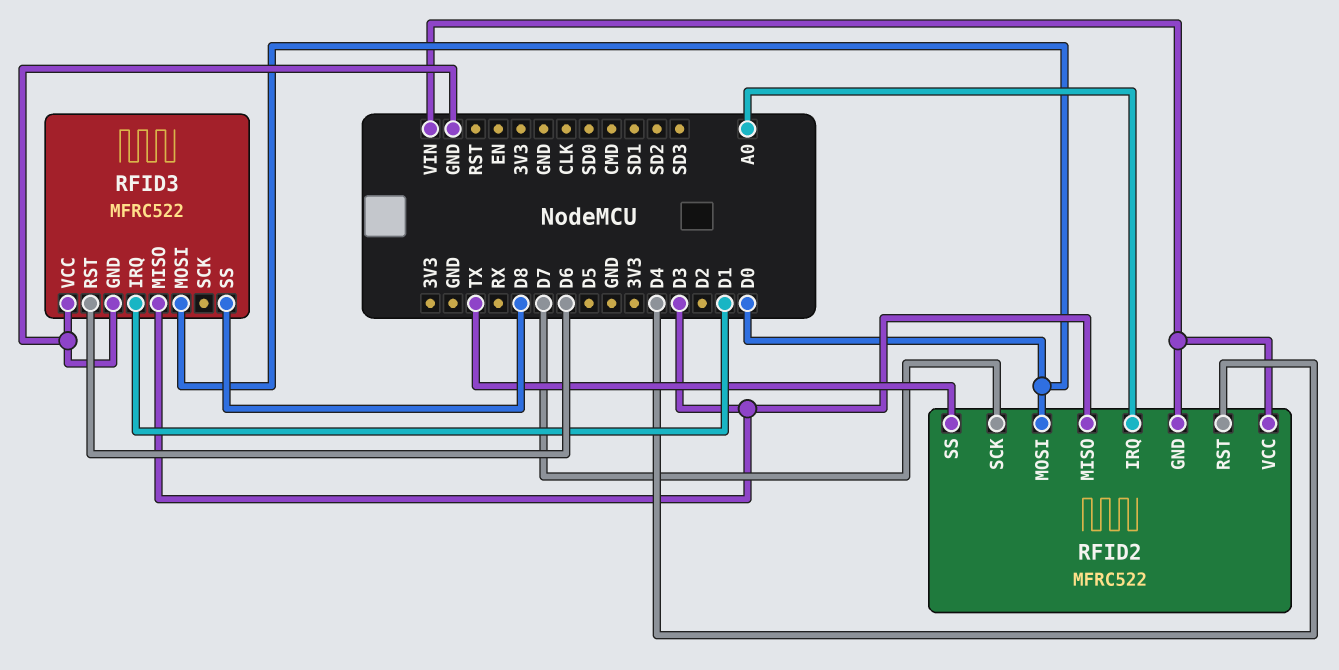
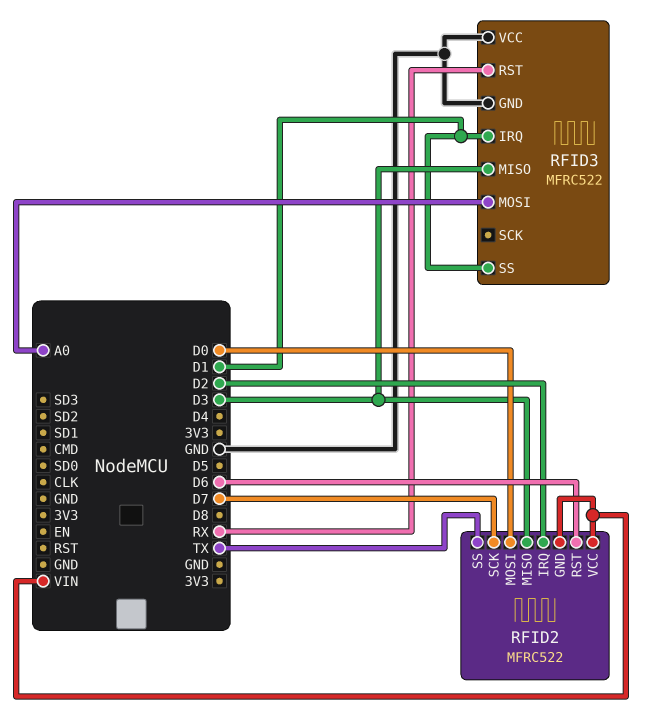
RFID2 pin IRQ: A0 -> D2
RFID2 pin RST: D4 -> D6
RFID3 pin MOSI: D0 -> A0
RFID3 pin RST: D6 -> RX
RFID3 pin SS: D8 -> D1

